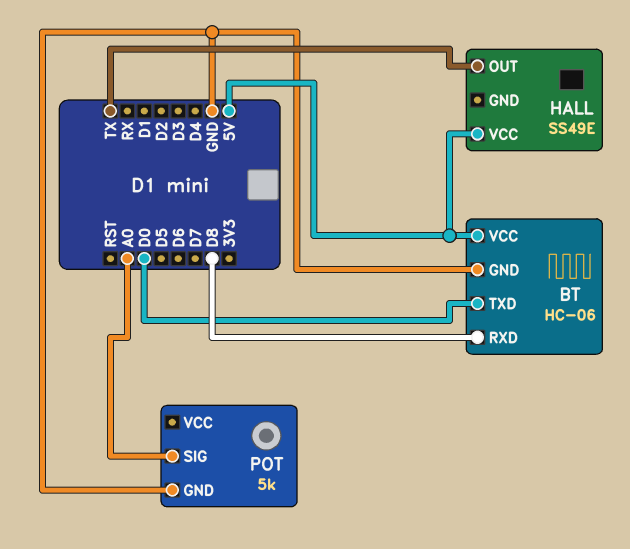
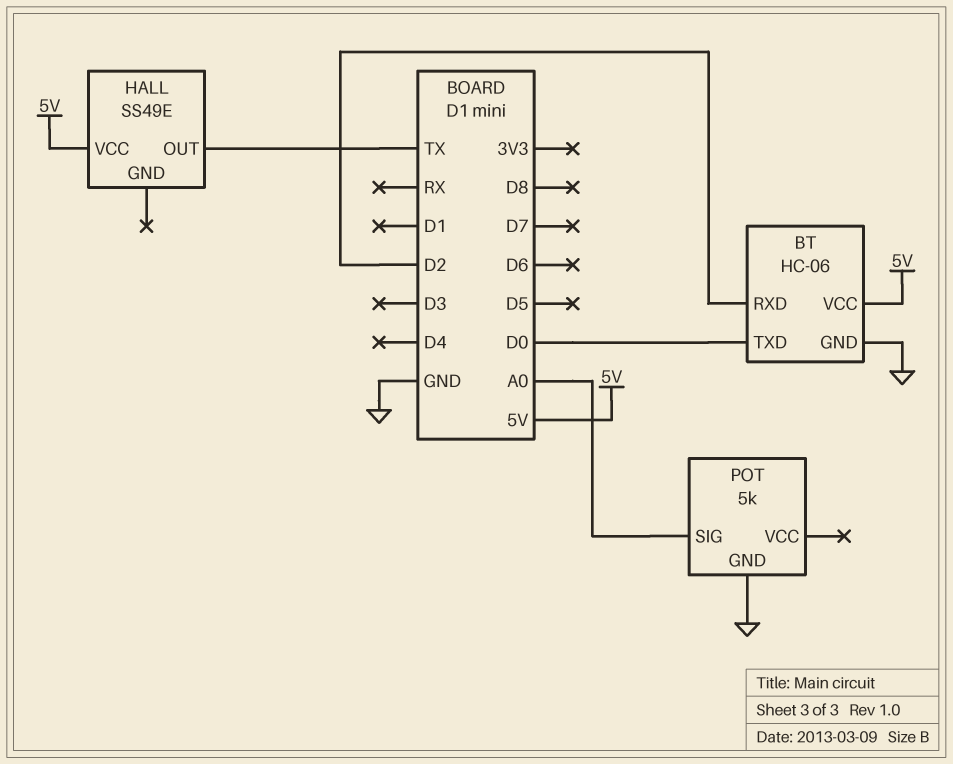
BT pin RXD: D8 -> D2

